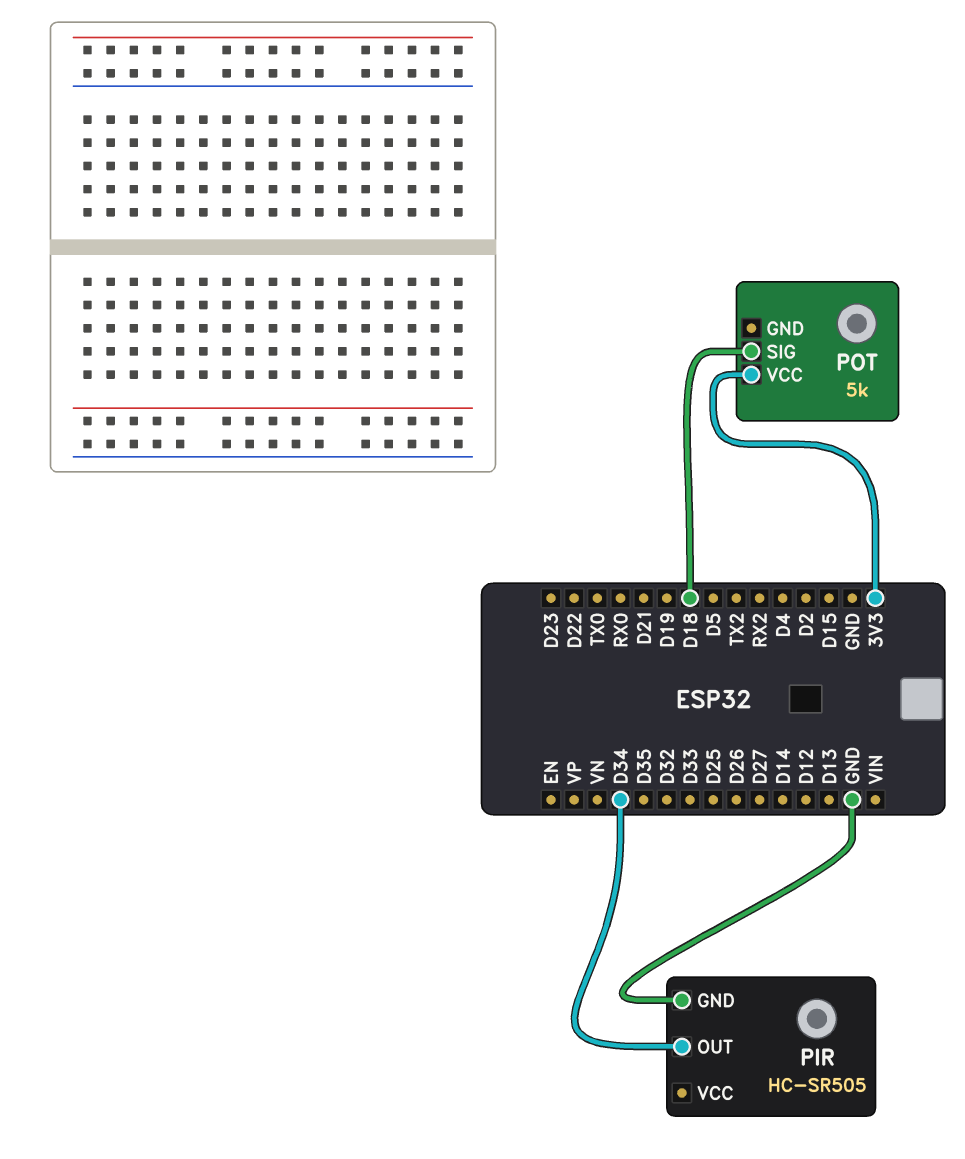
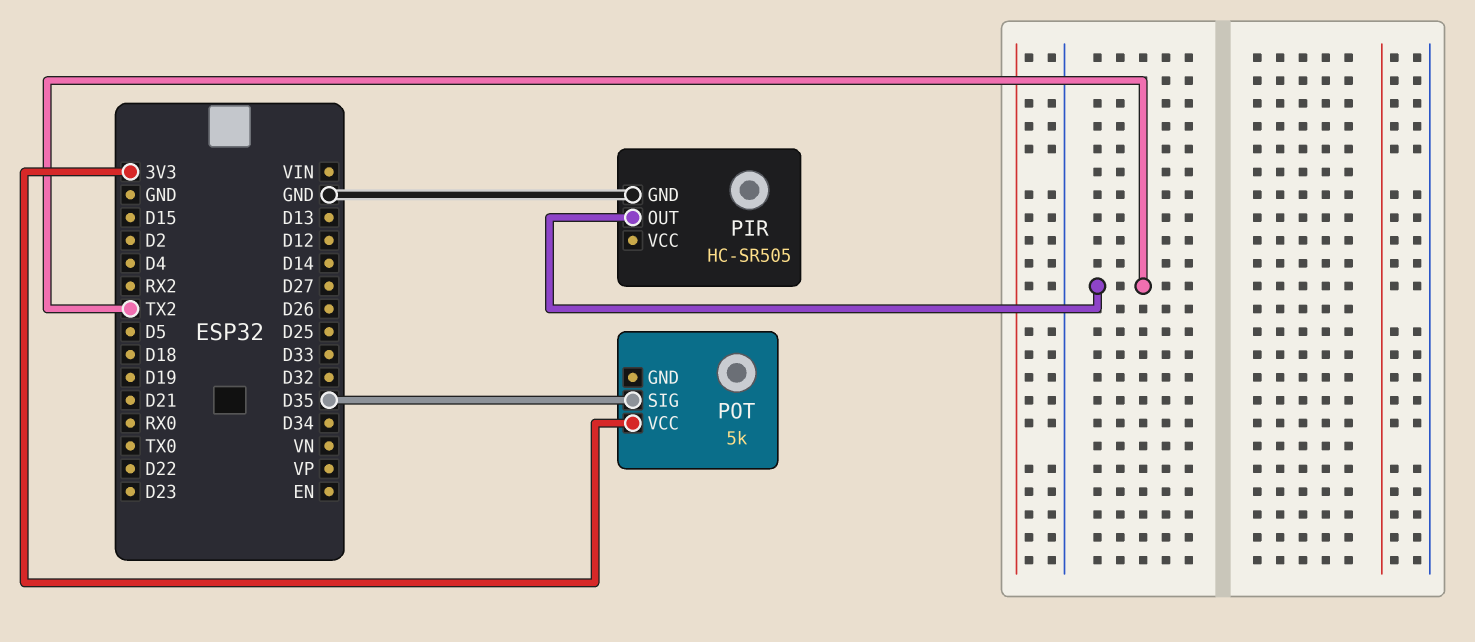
PIR pin OUT: D34 -> TX2
POT pin SIG: D18 -> D35

